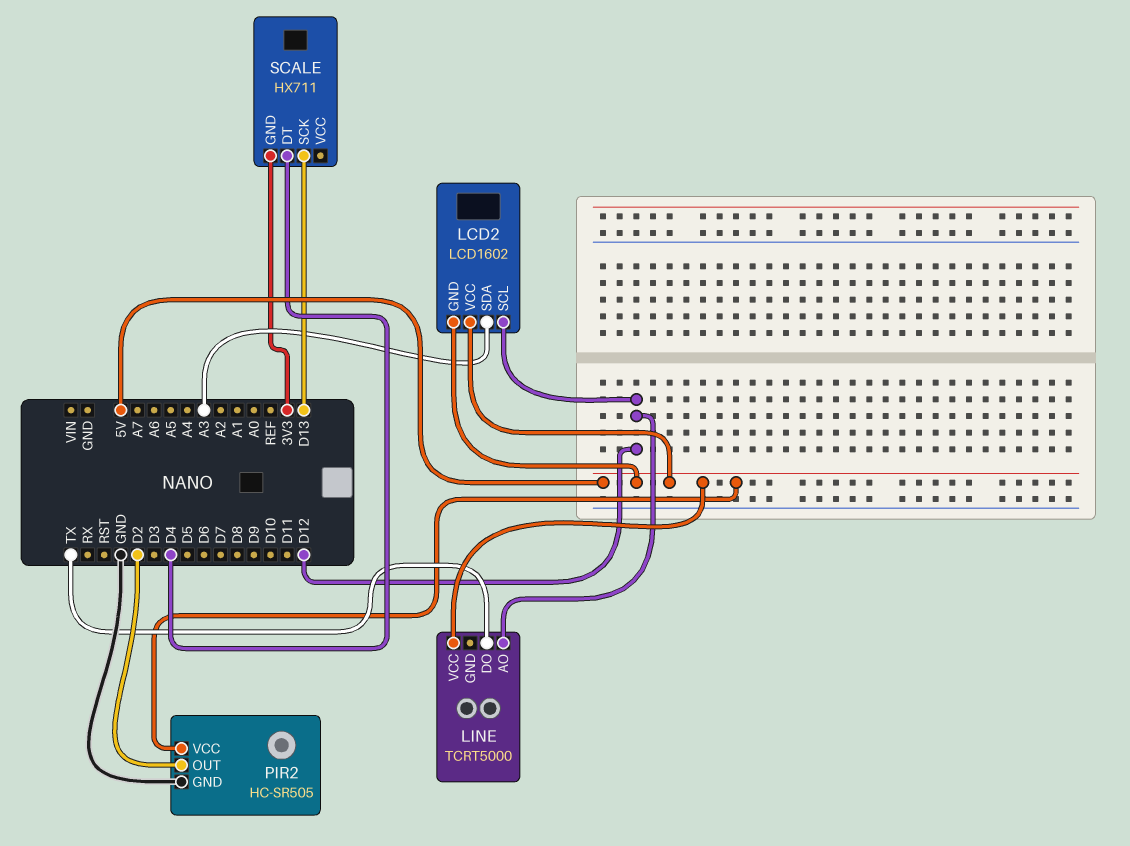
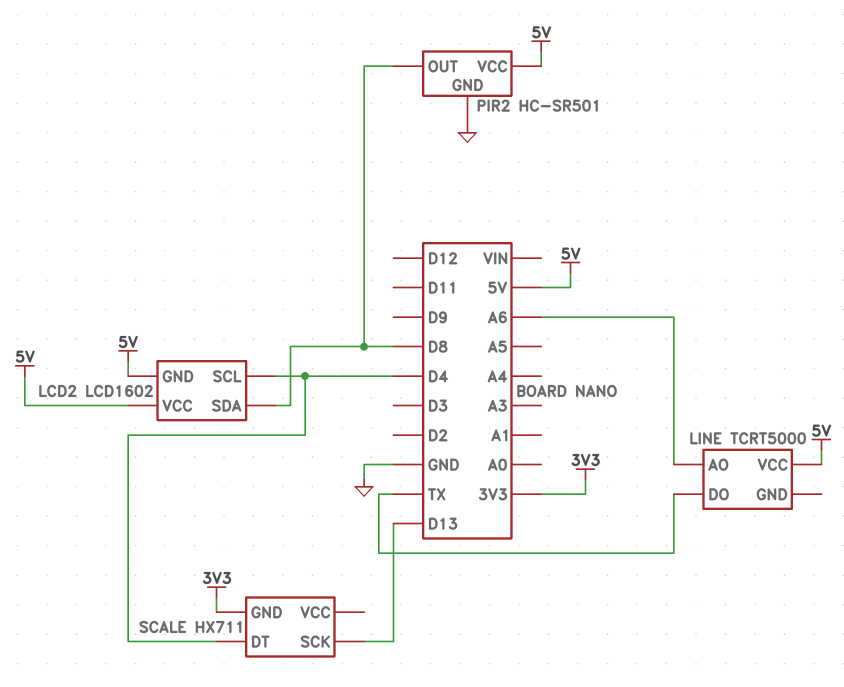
LCD2 pin SCL: D12 -> D4
LCD2 pin SDA: A3 -> D8
LINE pin AO: D12 -> A6
PIR2: HC-SR505 -> HC-SR501
PIR2 pin OUT: D2 -> D8

